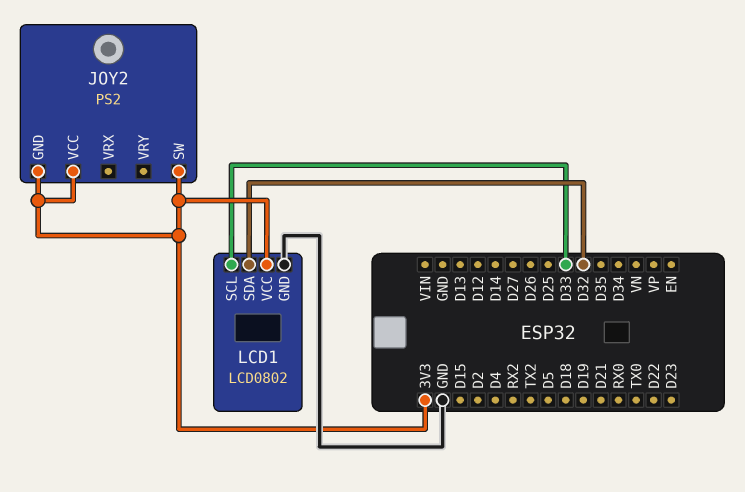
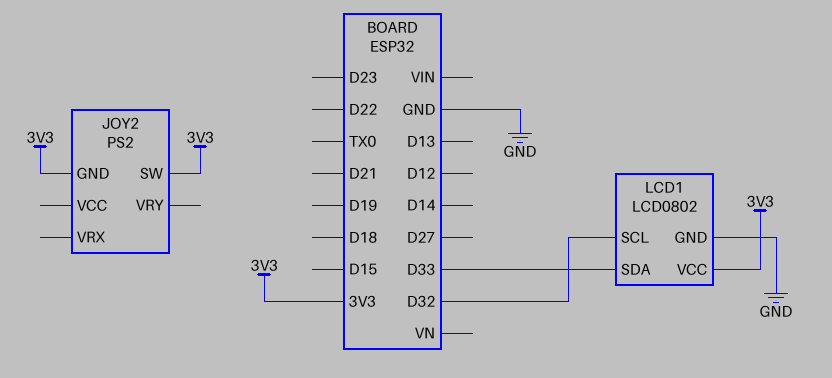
JOY2 pin VCC: 3V3 -> none
LCD1 pin SCL: D33 -> D32
LCD1 pin SDA: D32 -> D33

